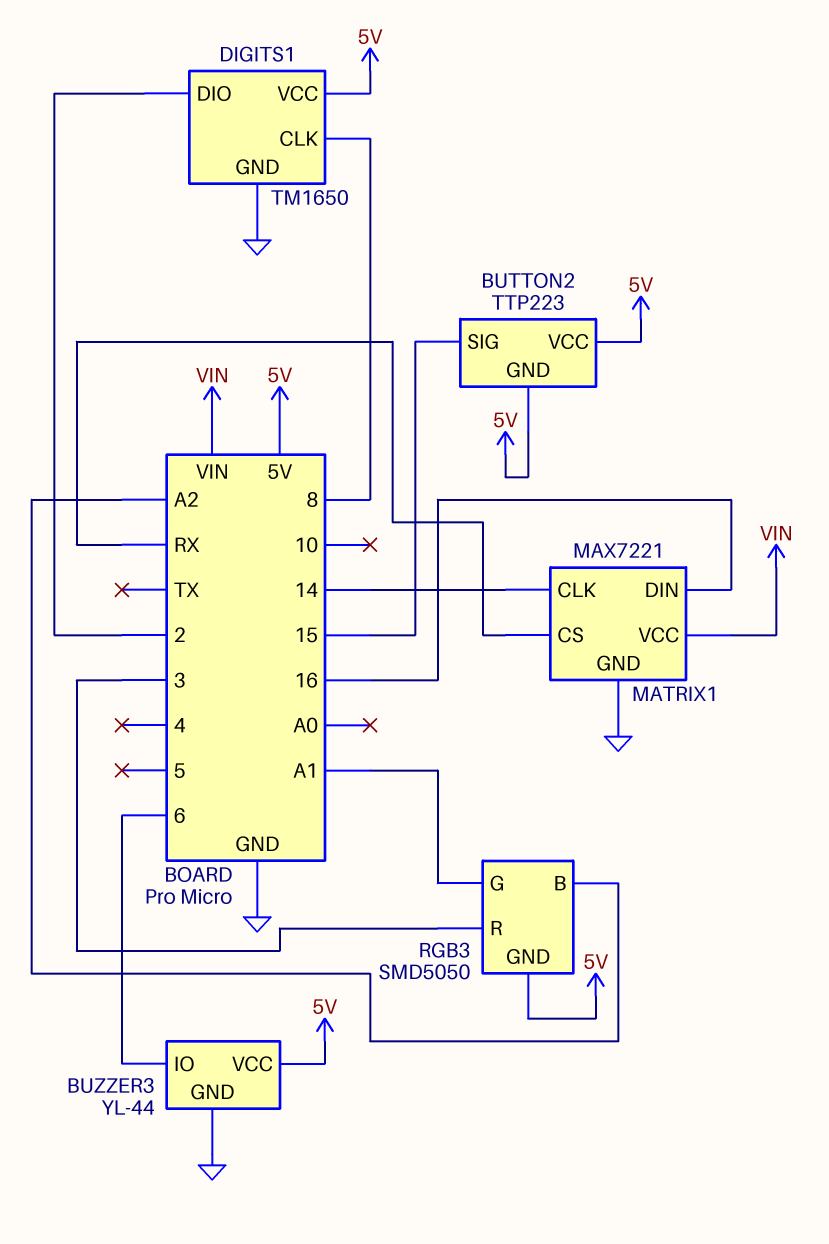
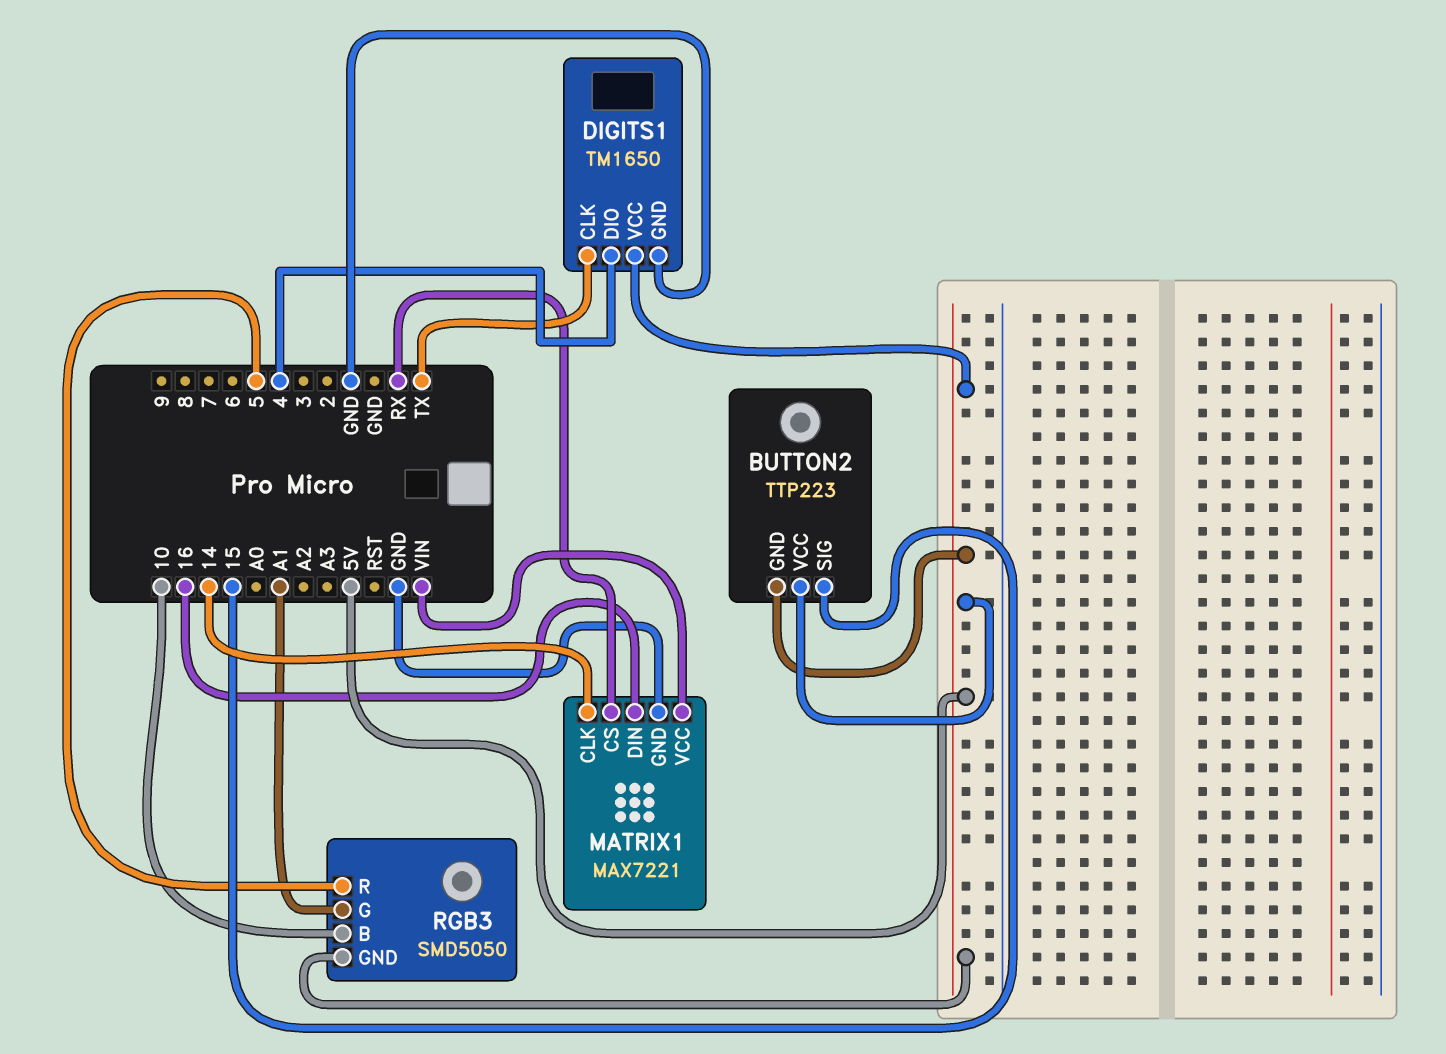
BUZZER3: YL-44 -> none
BUZZER3 pin GND: GND -> none
BUZZER3 pin IO: 6 -> none
BUZZER3 pin VCC: 5V -> none
DIGITS1 pin CLK: 8 -> TX
DIGITS1 pin DIO: 2 -> 4
RGB3 pin B: A2 -> 10
RGB3 pin R: 3 -> 5

